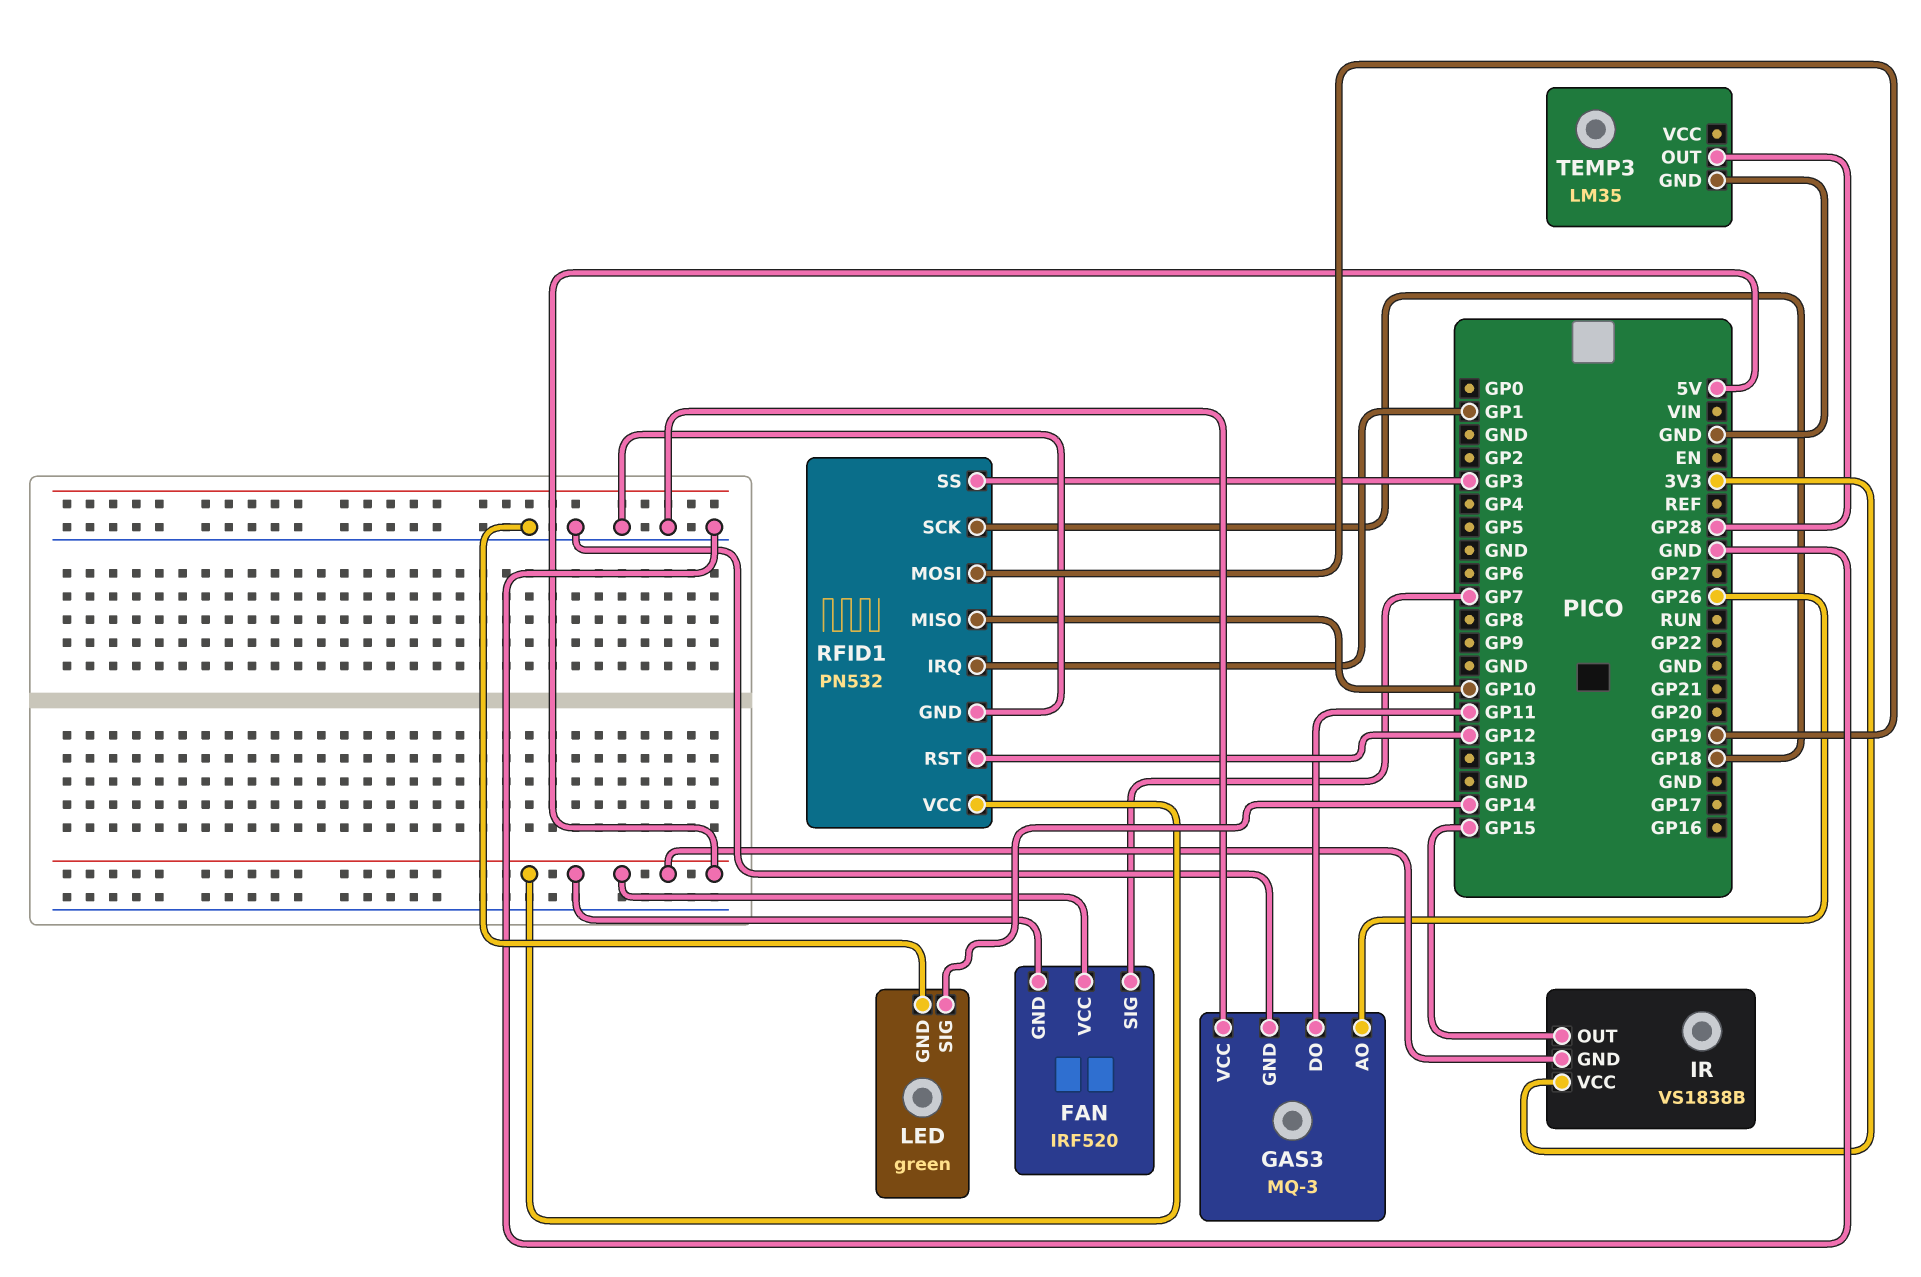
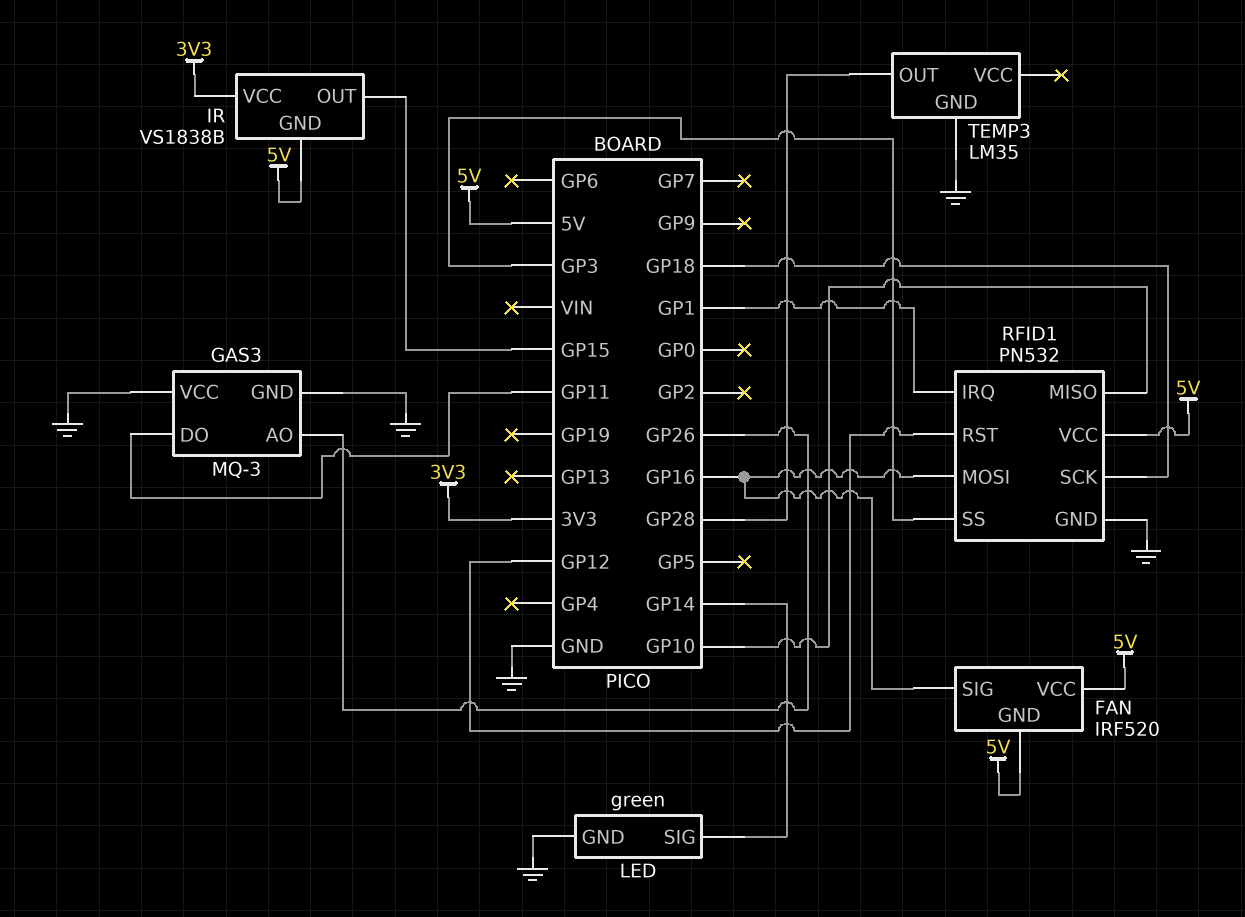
FAN pin SIG: GP7 -> GP16
RFID1 pin MOSI: GP19 -> GP16

